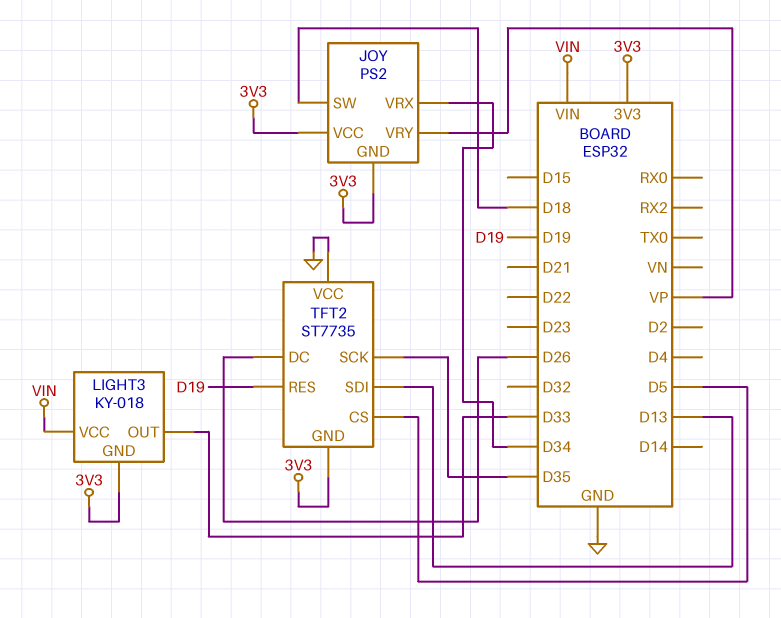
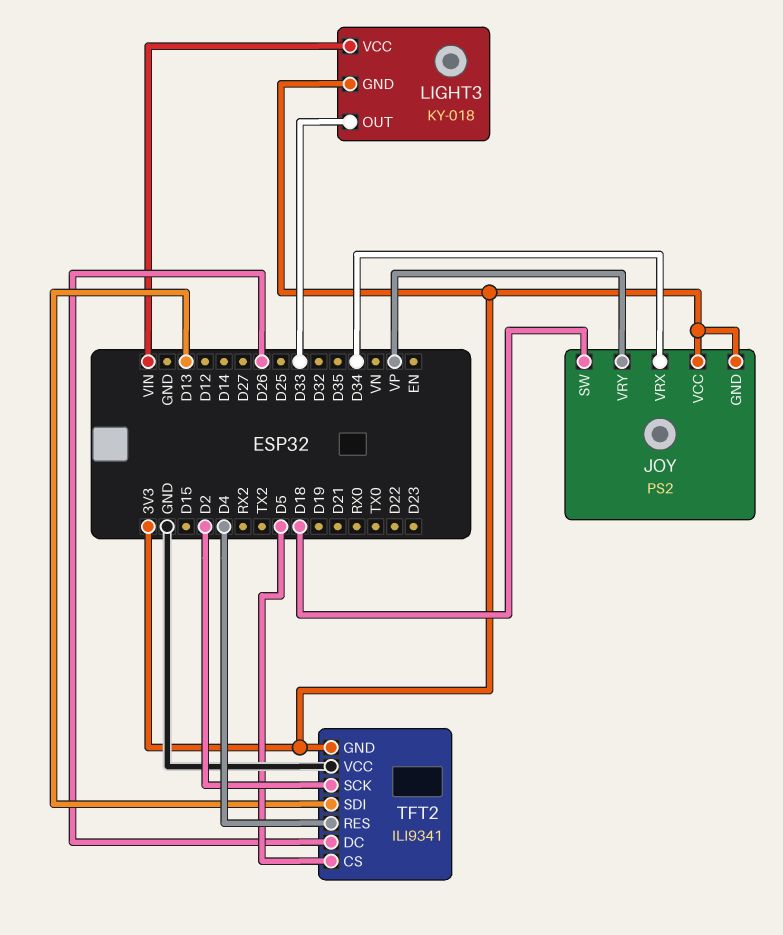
TFT2: ST7735 -> ILI9341
TFT2 pin RES: D19 -> D4
TFT2 pin SCK: D35 -> D2

